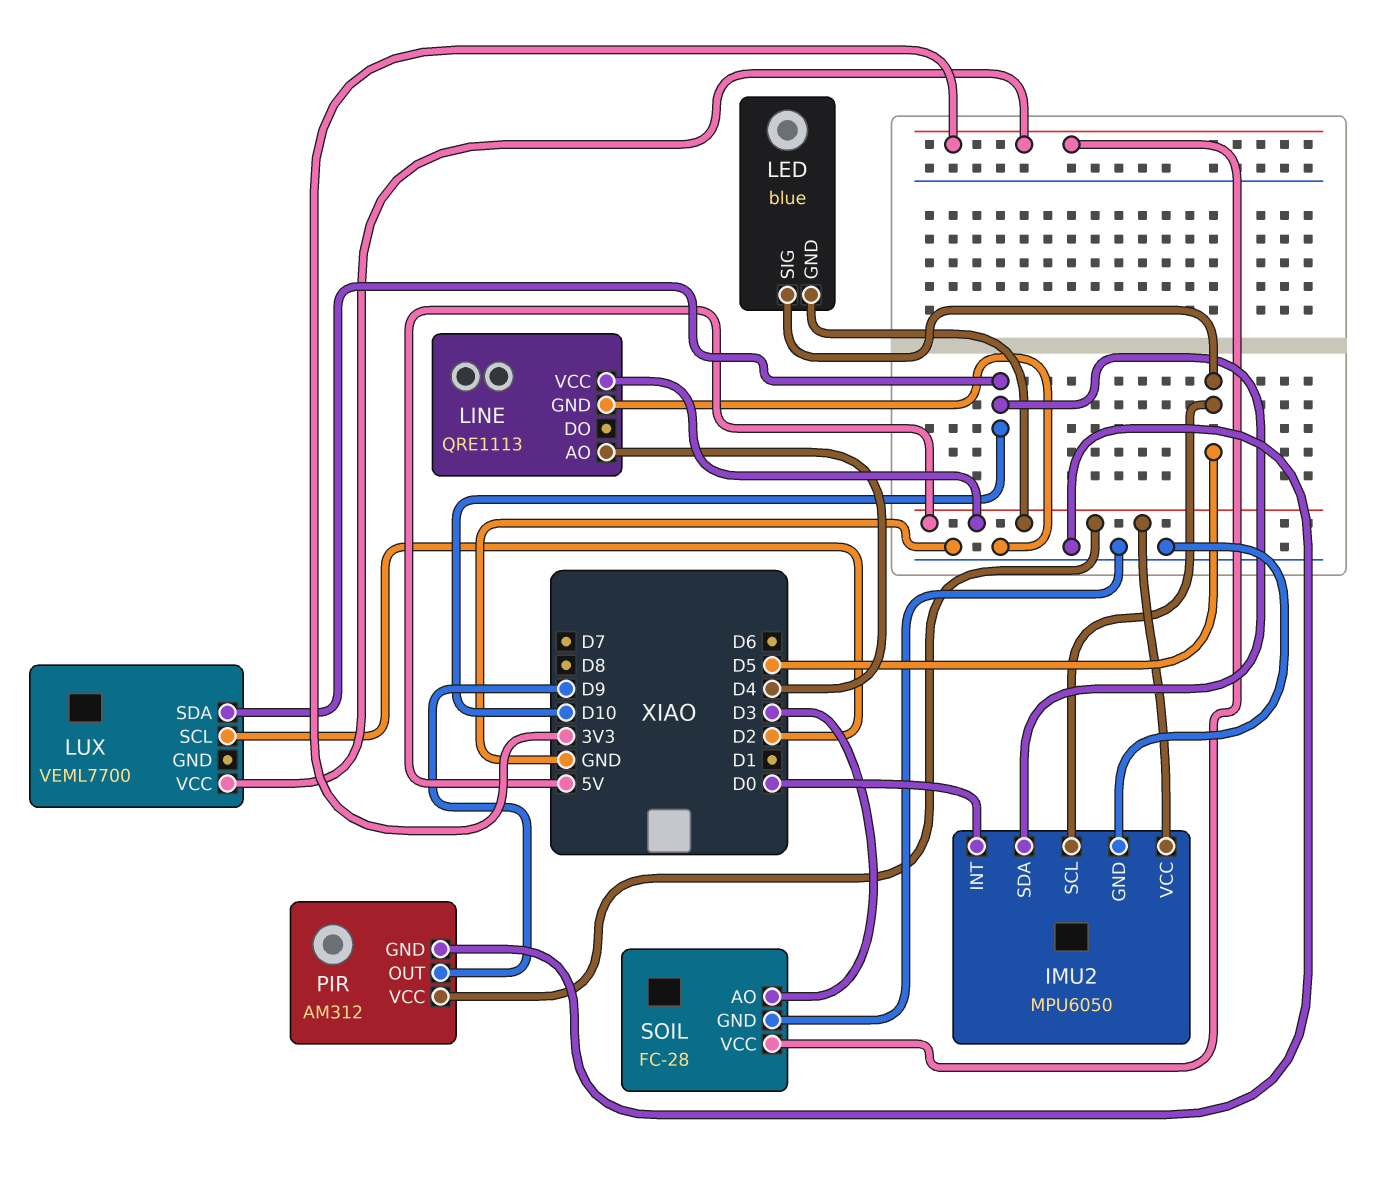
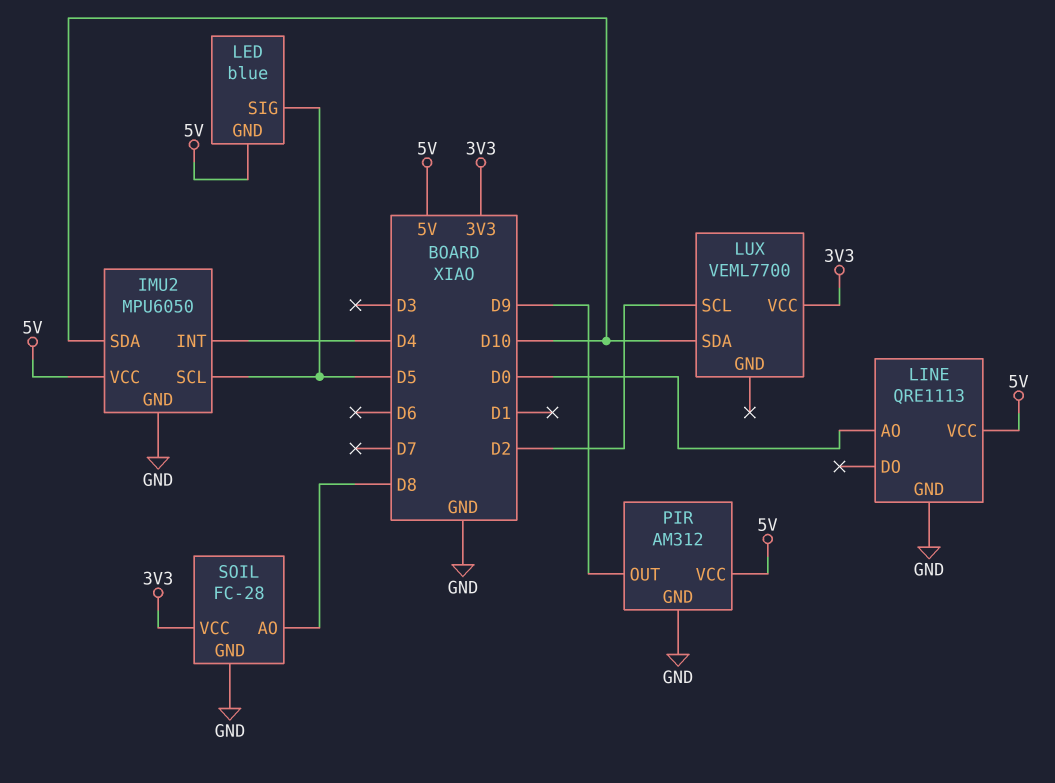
IMU2 pin INT: D0 -> D4
LINE pin AO: D4 -> D0
SOIL pin AO: D3 -> D8

